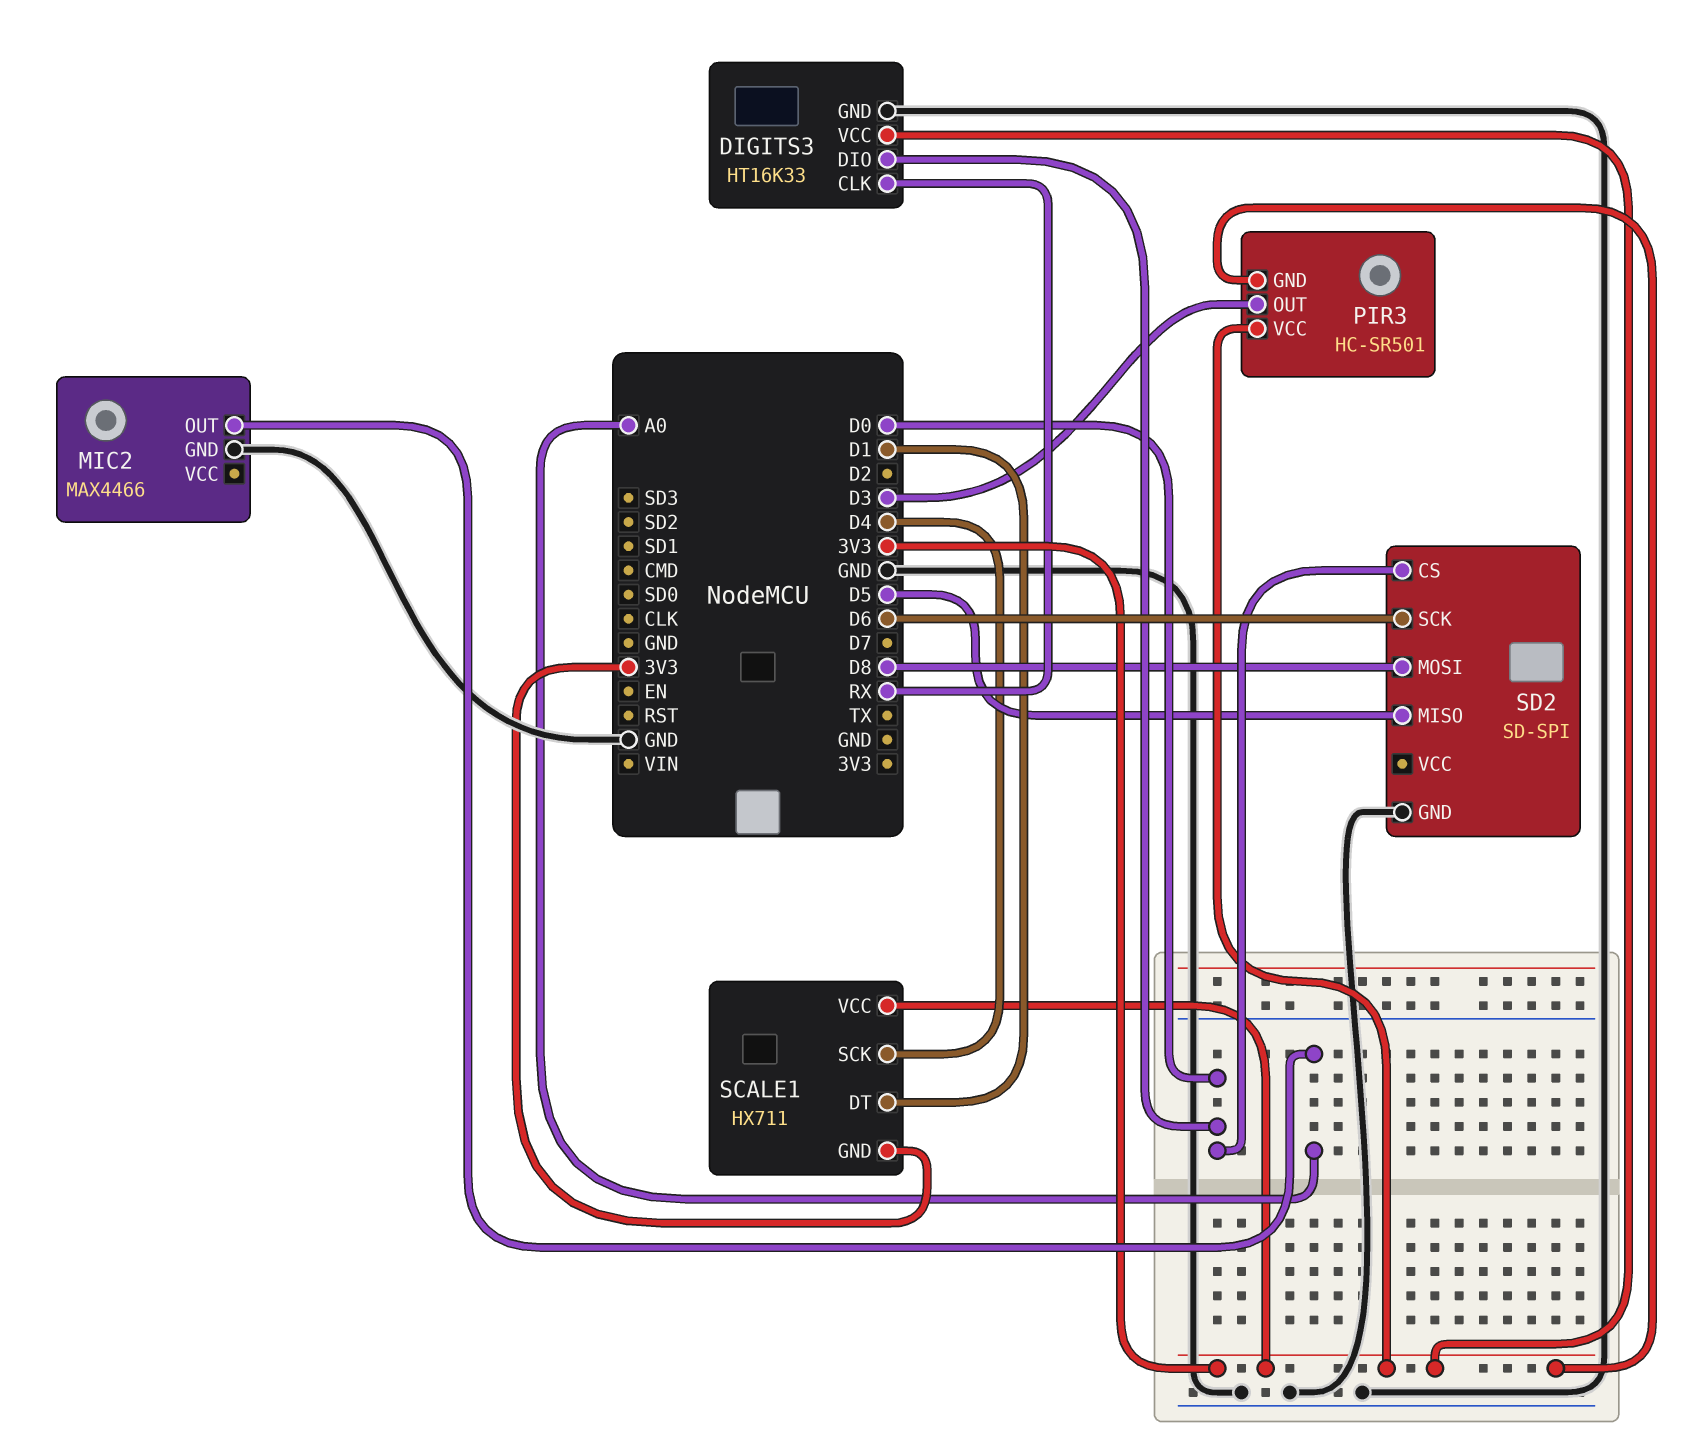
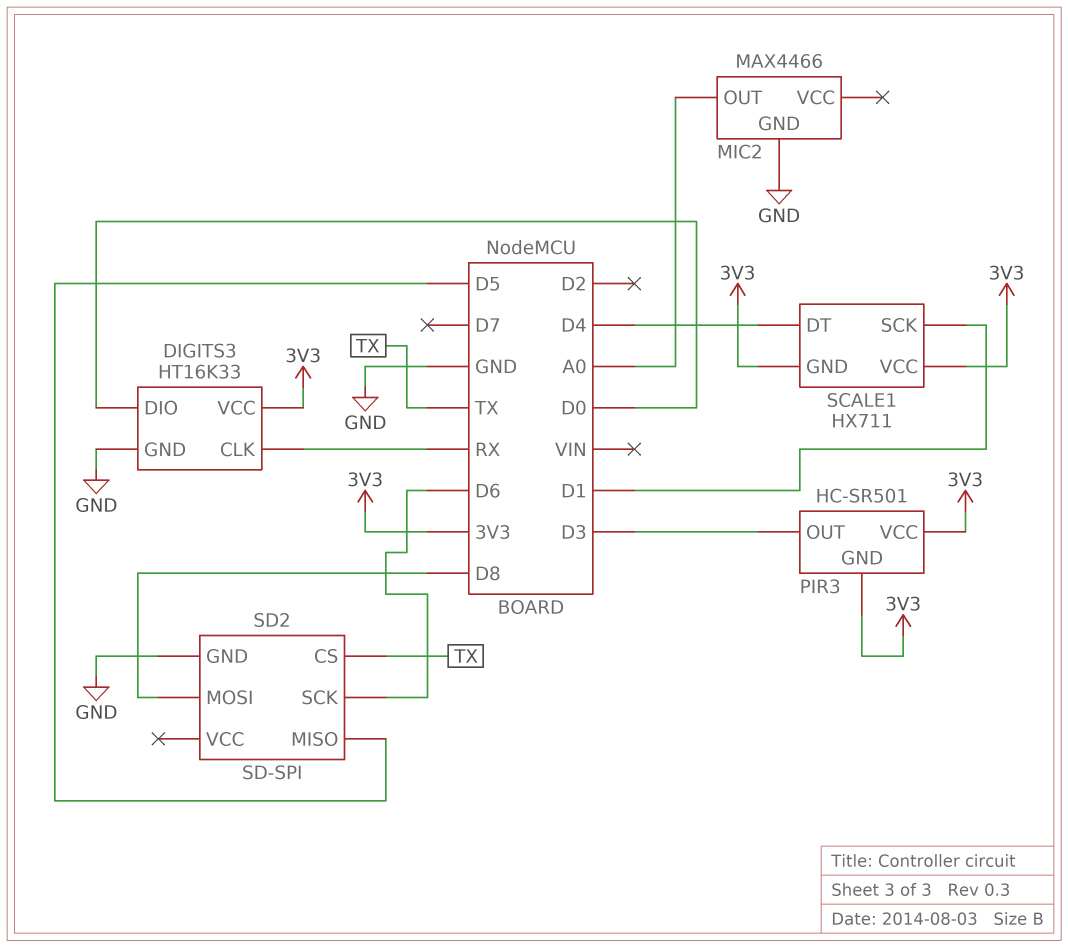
SCALE1 pin DT: D1 -> D4
SCALE1 pin SCK: D4 -> D1
SD2 pin CS: D0 -> TX

